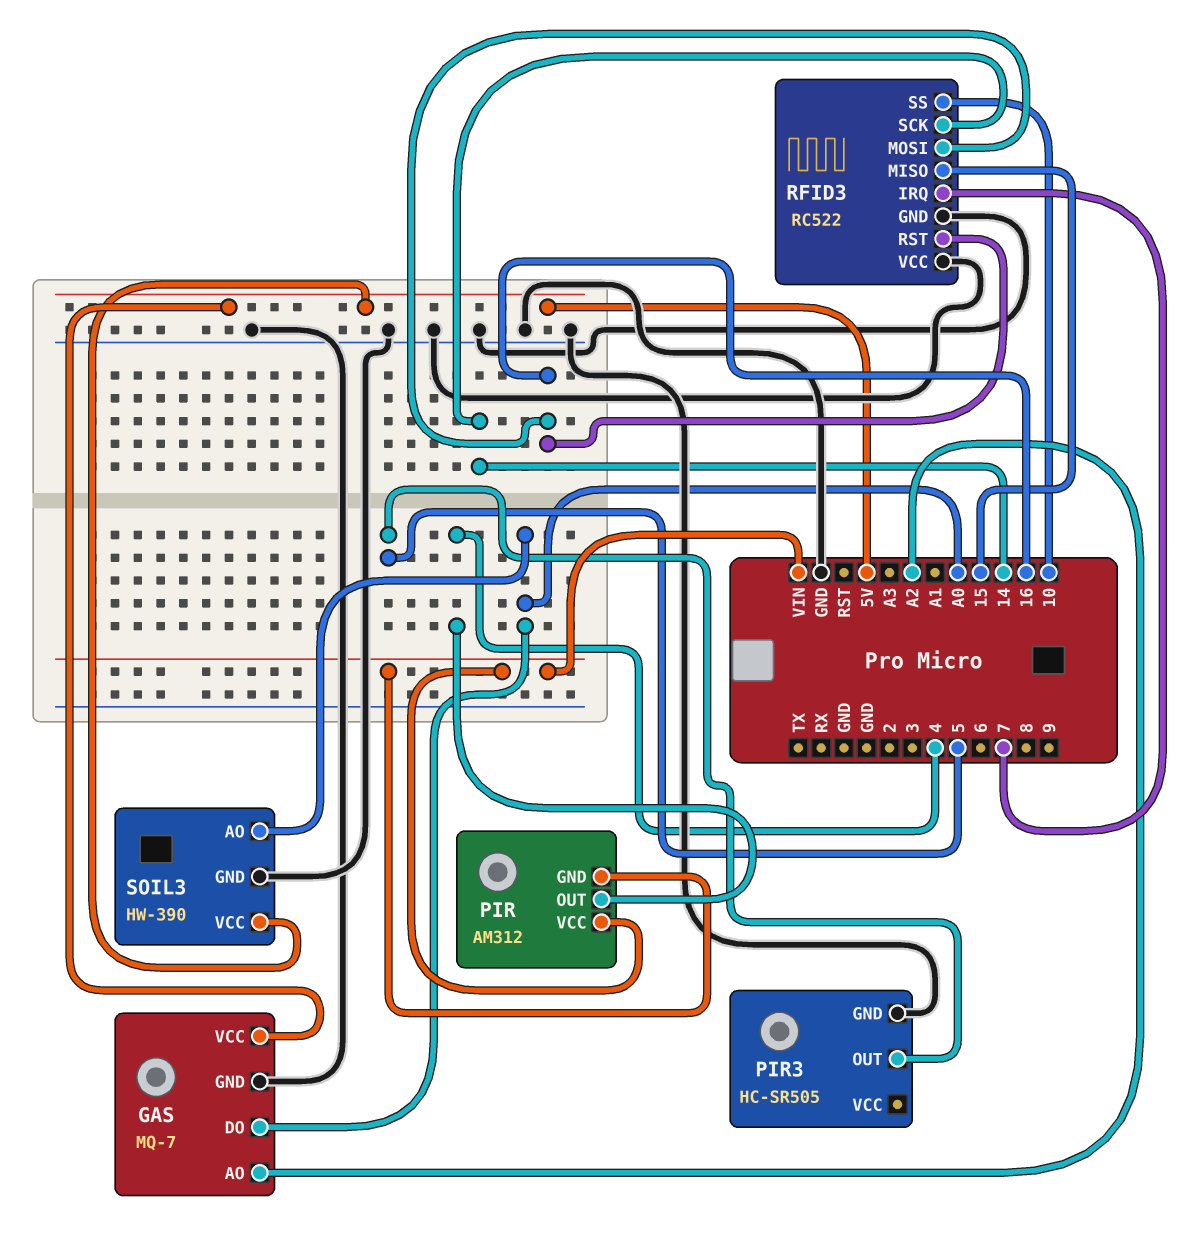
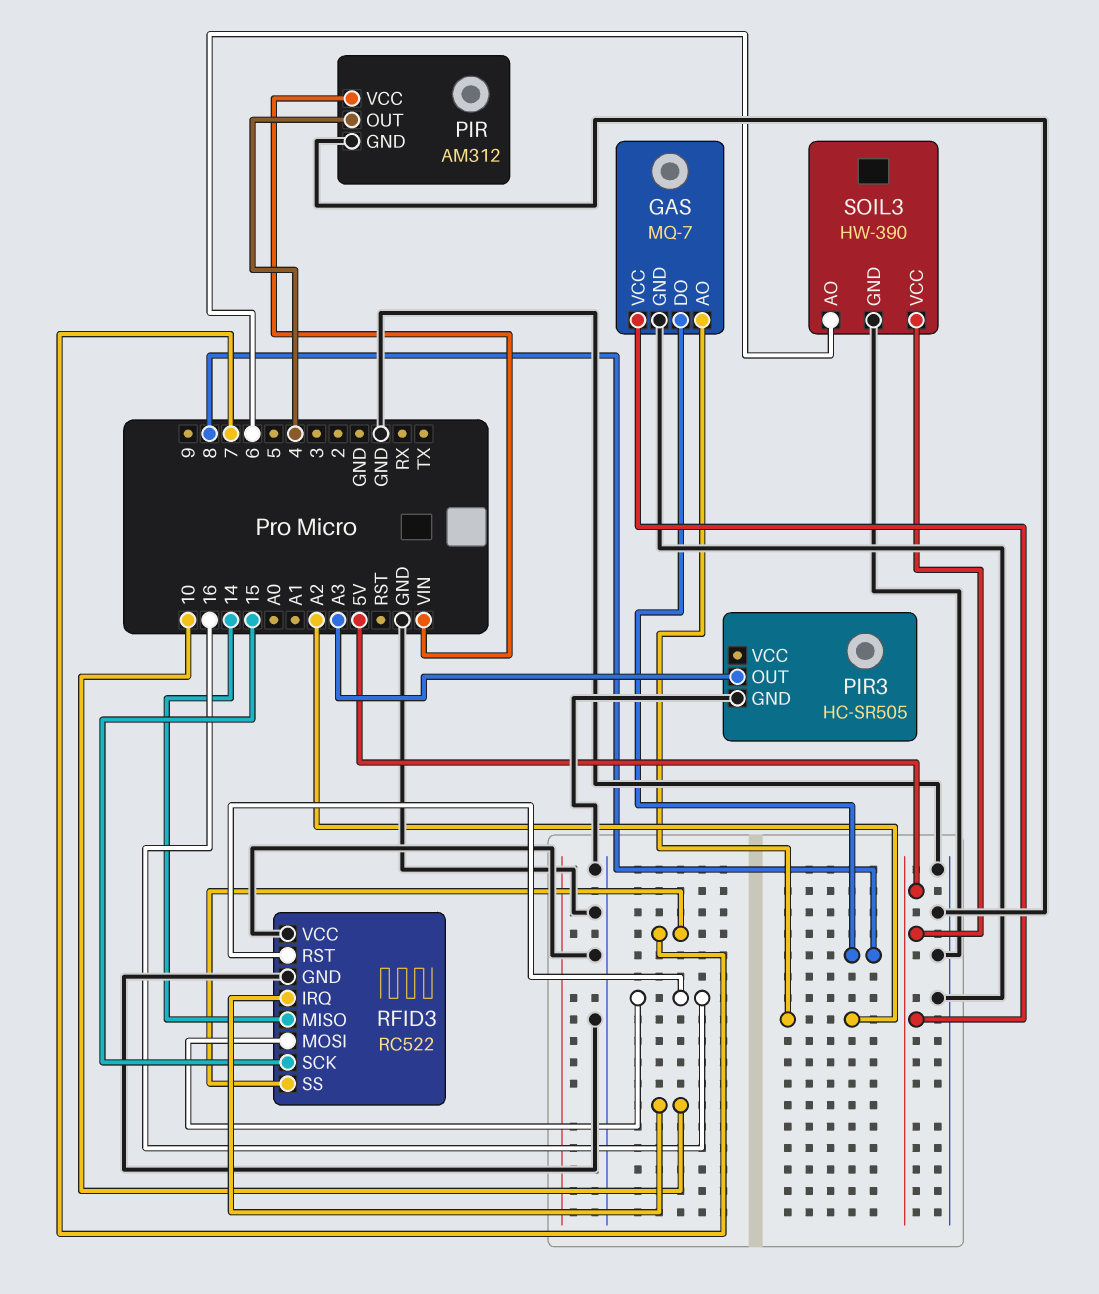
GAS pin DO: A0 -> 8
PIR pin GND: VIN -> GND
PIR3 pin OUT: 5 -> A3
RFID3 pin IRQ: 7 -> 10
RFID3 pin MISO: 15 -> 14
RFID3 pin SCK: 14 -> 15
RFID3 pin SS: 10 -> 7
SOIL3 pin AO: A0 -> 6

